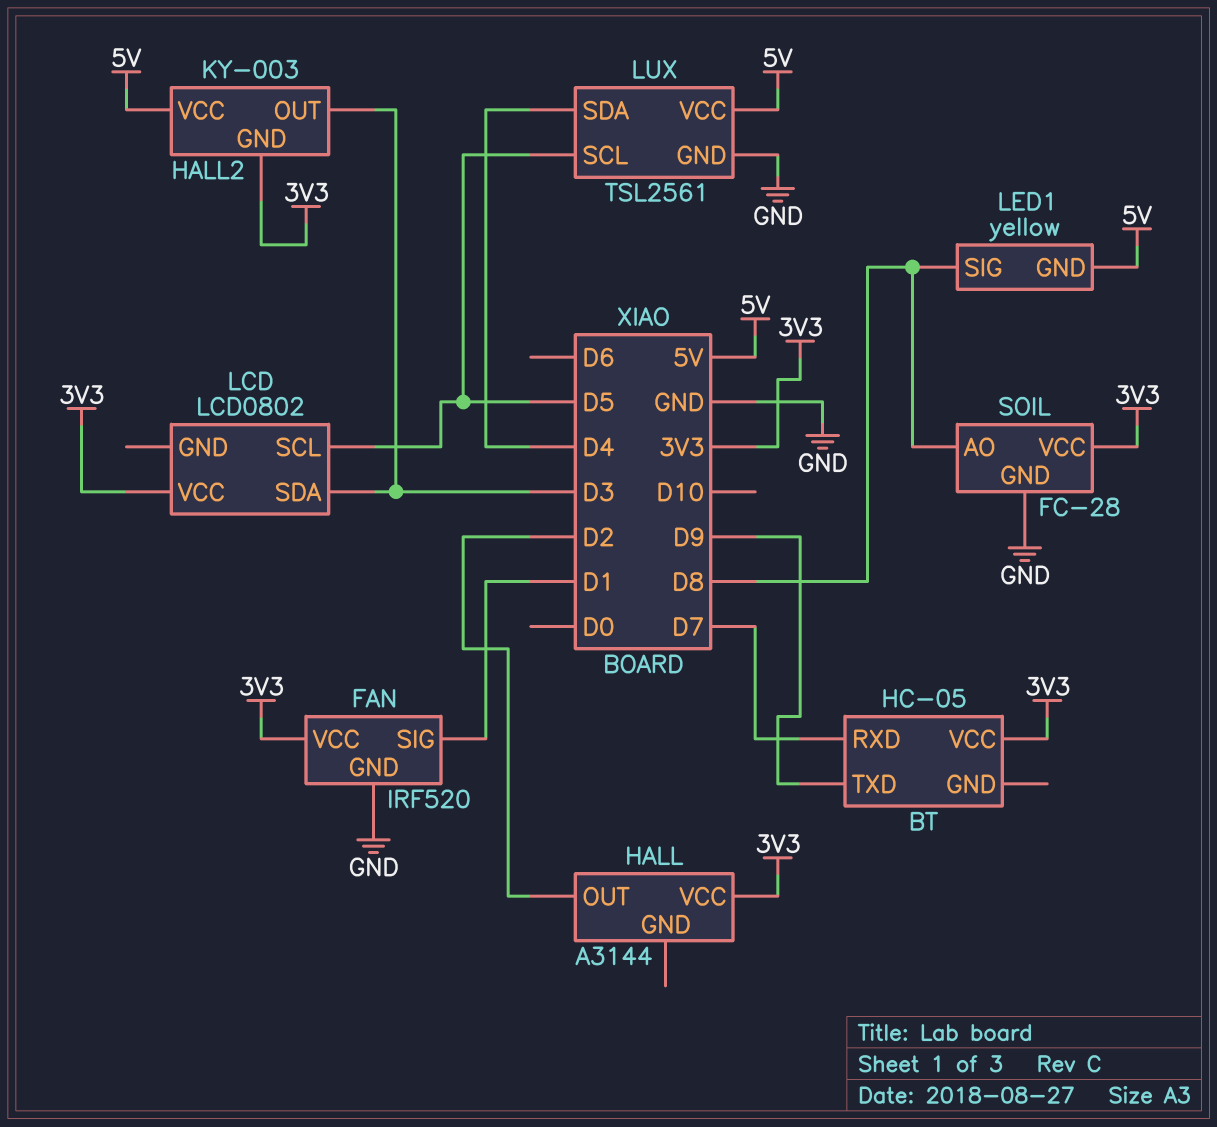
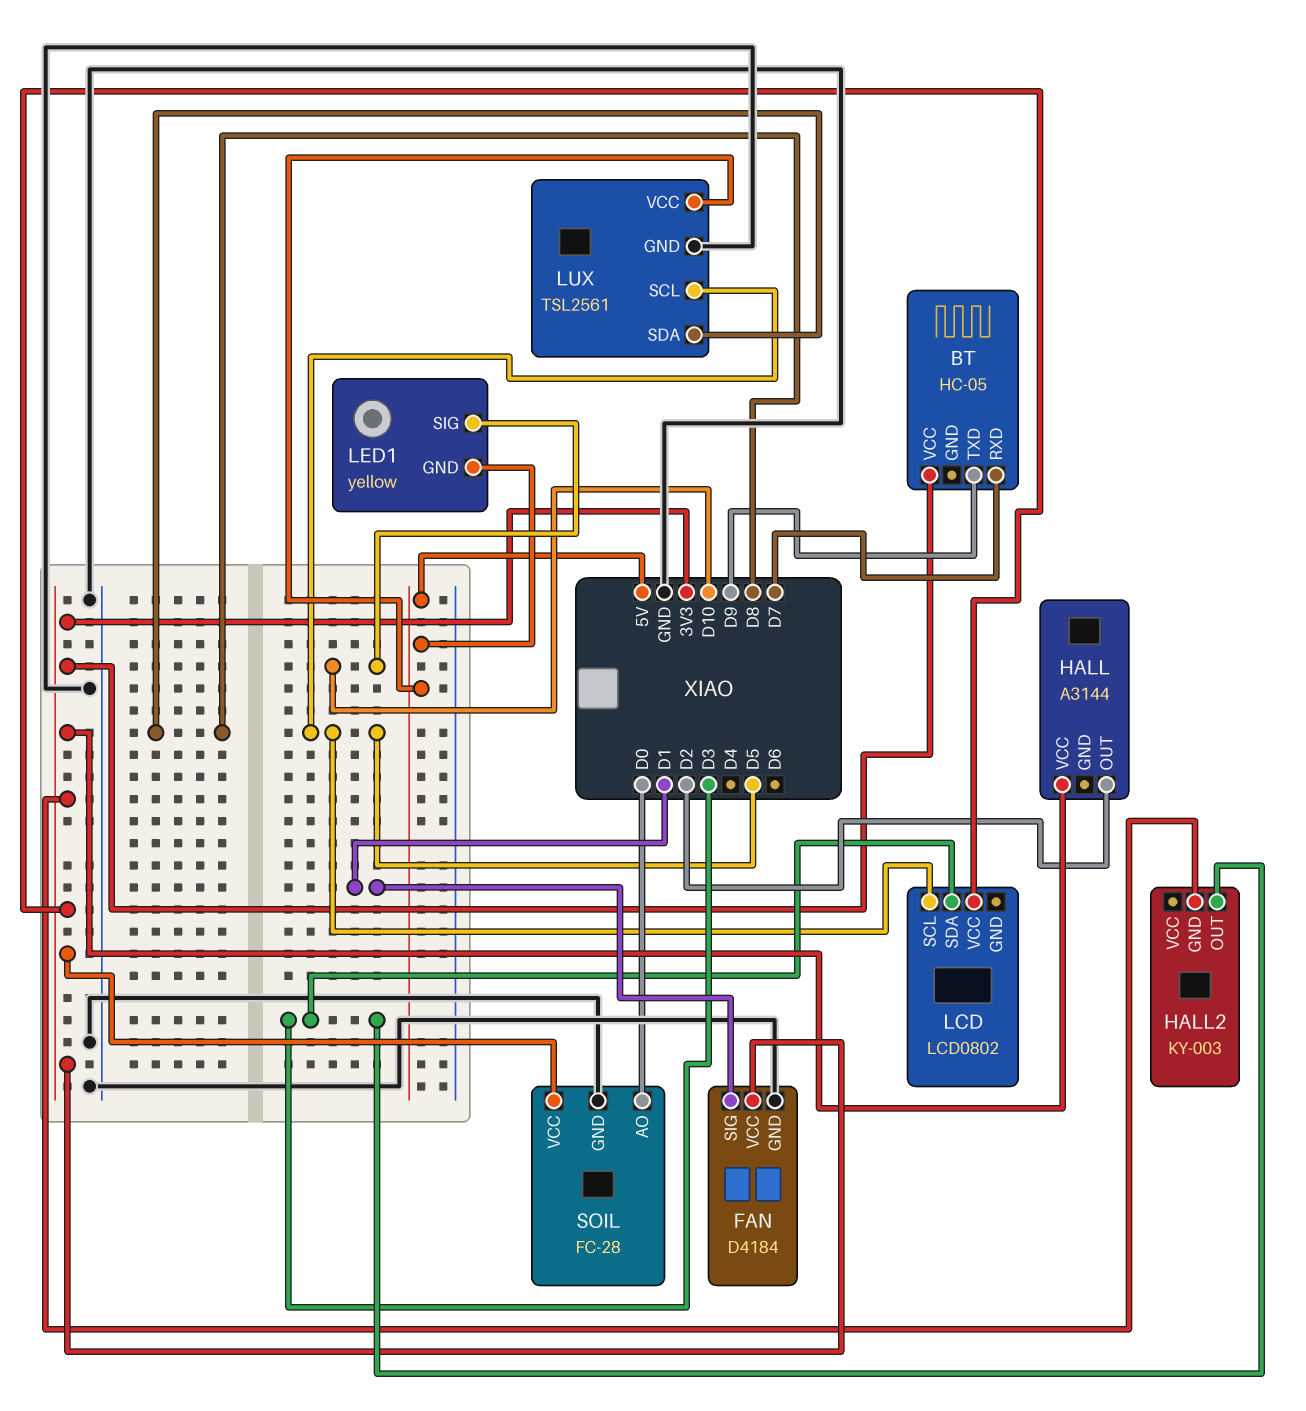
FAN: IRF520 -> D4184
HALL2 pin VCC: 5V -> none
LED1 pin SIG: D8 -> D10
LUX pin SDA: D4 -> D8
SOIL pin AO: D8 -> D0

